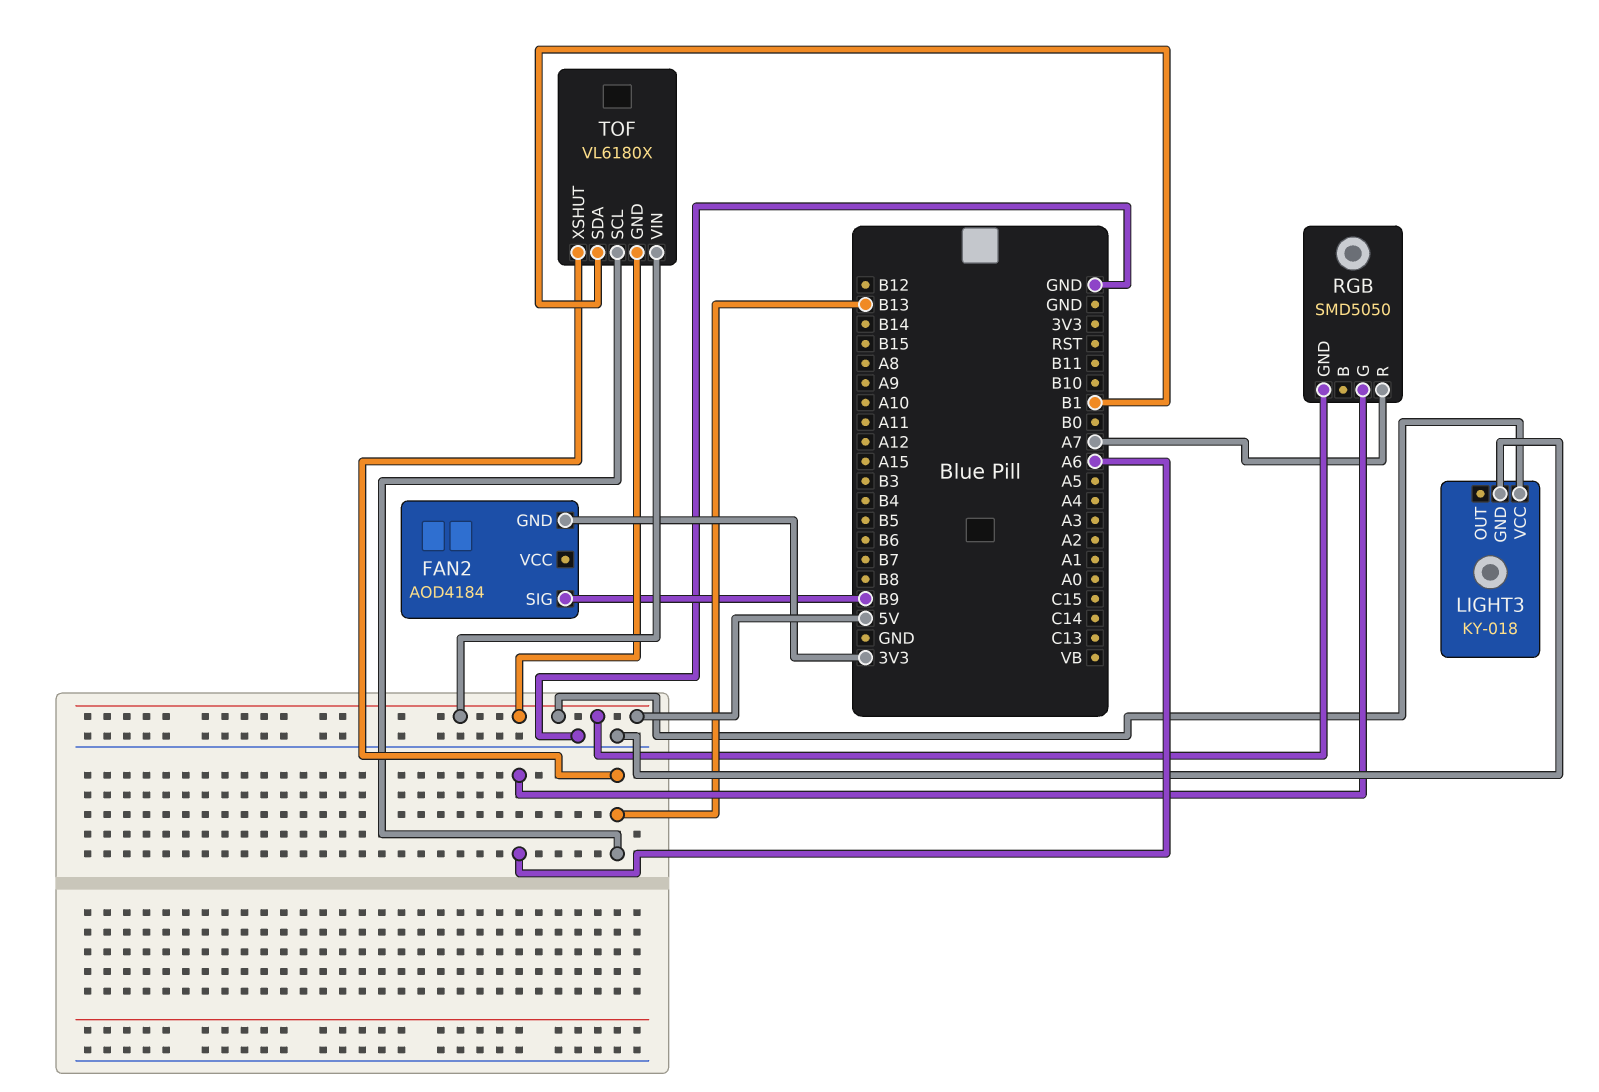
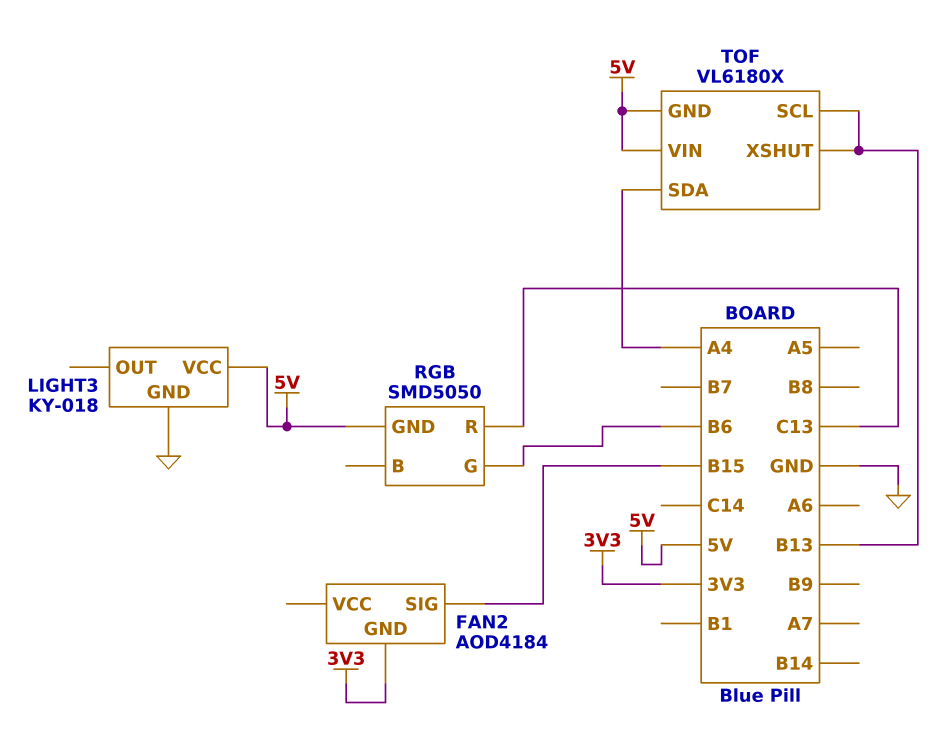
FAN2 pin SIG: B9 -> B15
RGB pin G: A6 -> B6
RGB pin R: A7 -> C13
TOF pin SDA: B1 -> A4

